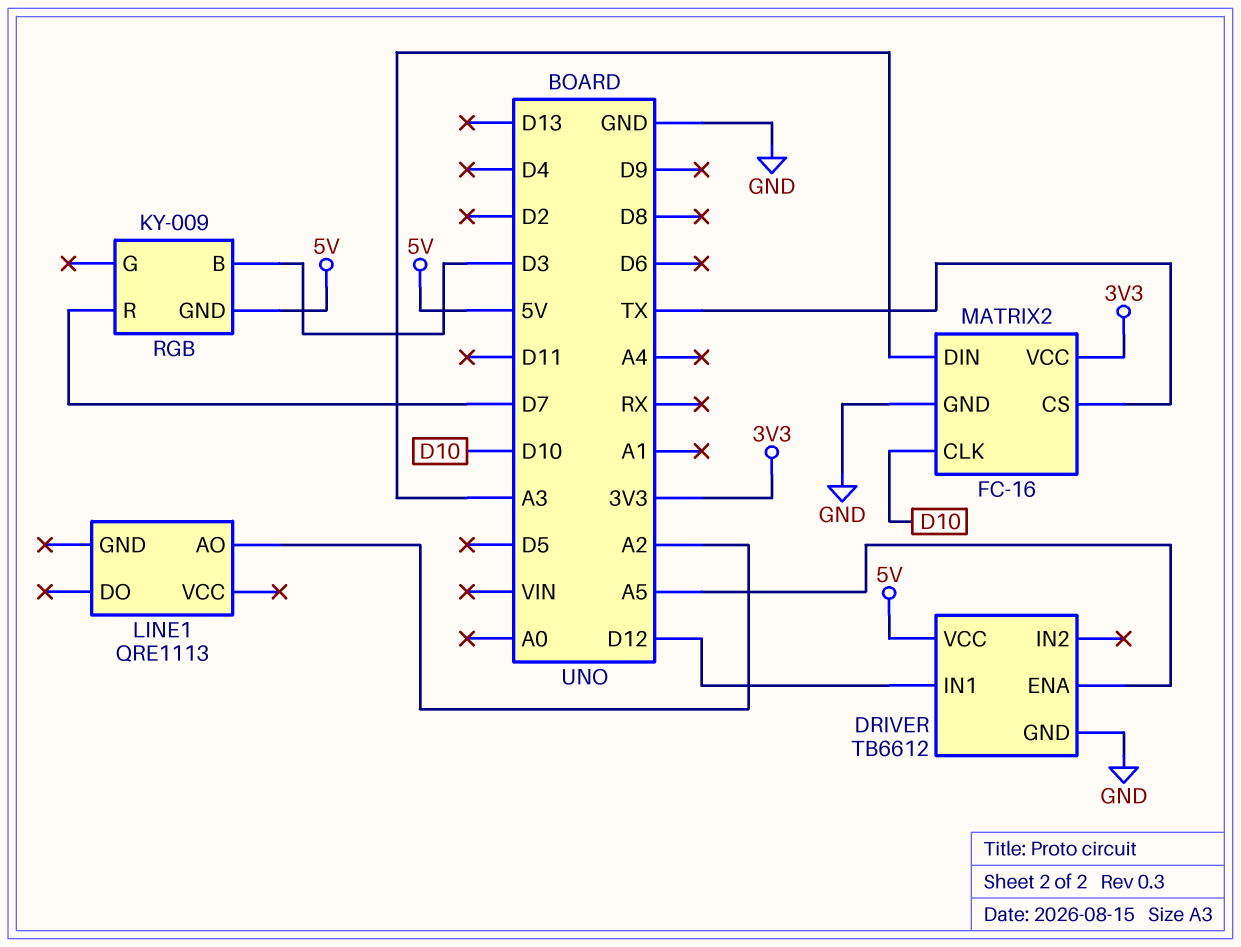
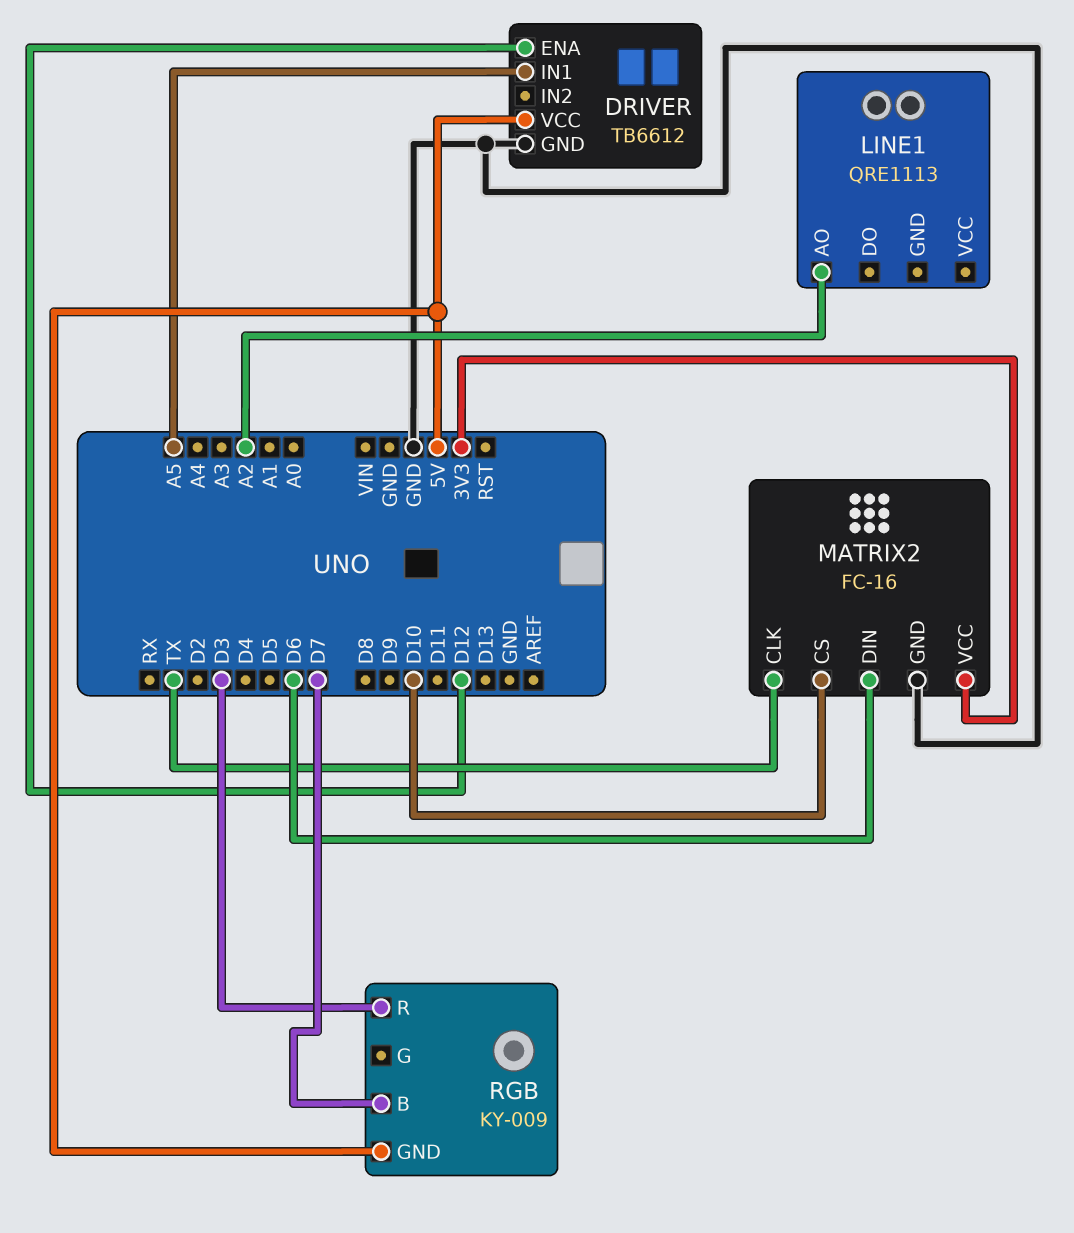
DRIVER pin ENA: A5 -> D12
DRIVER pin IN1: D12 -> A5
MATRIX2 pin CLK: D10 -> TX
MATRIX2 pin CS: TX -> D10
MATRIX2 pin DIN: A3 -> D6
RGB pin B: D3 -> D7
RGB pin R: D7 -> D3

